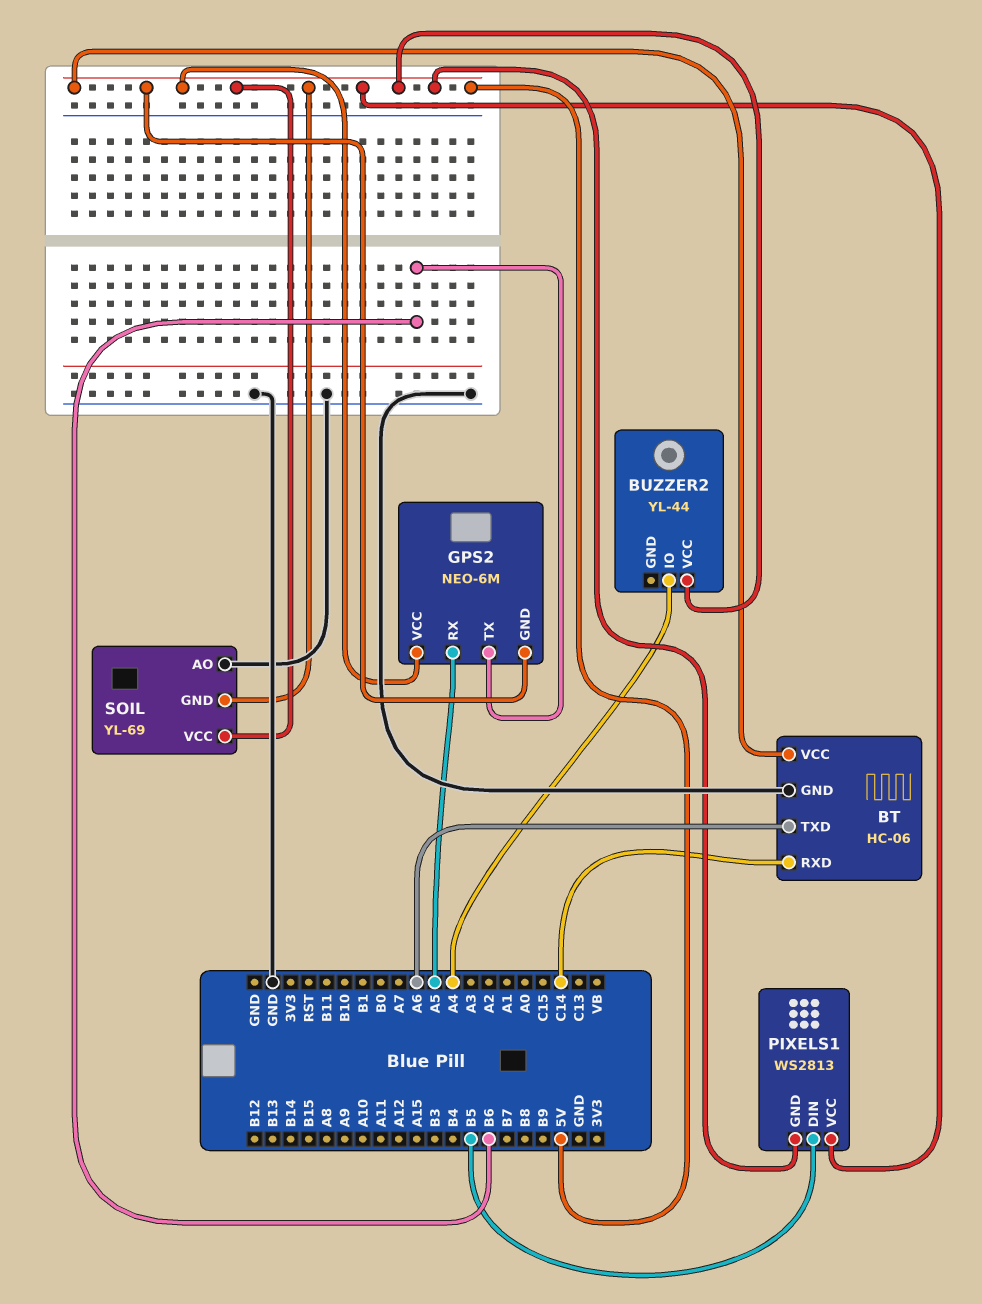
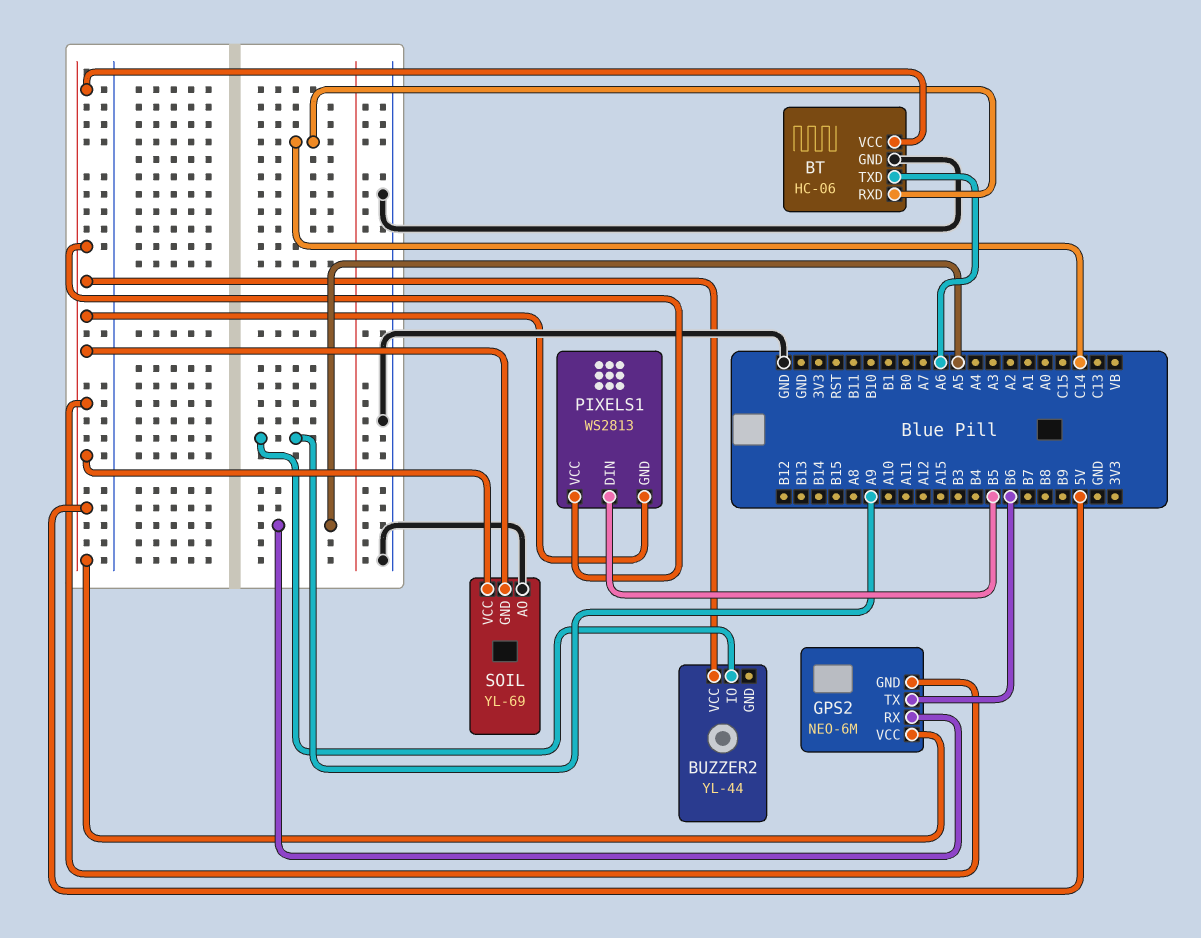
BUZZER2 pin IO: A4 -> A9

